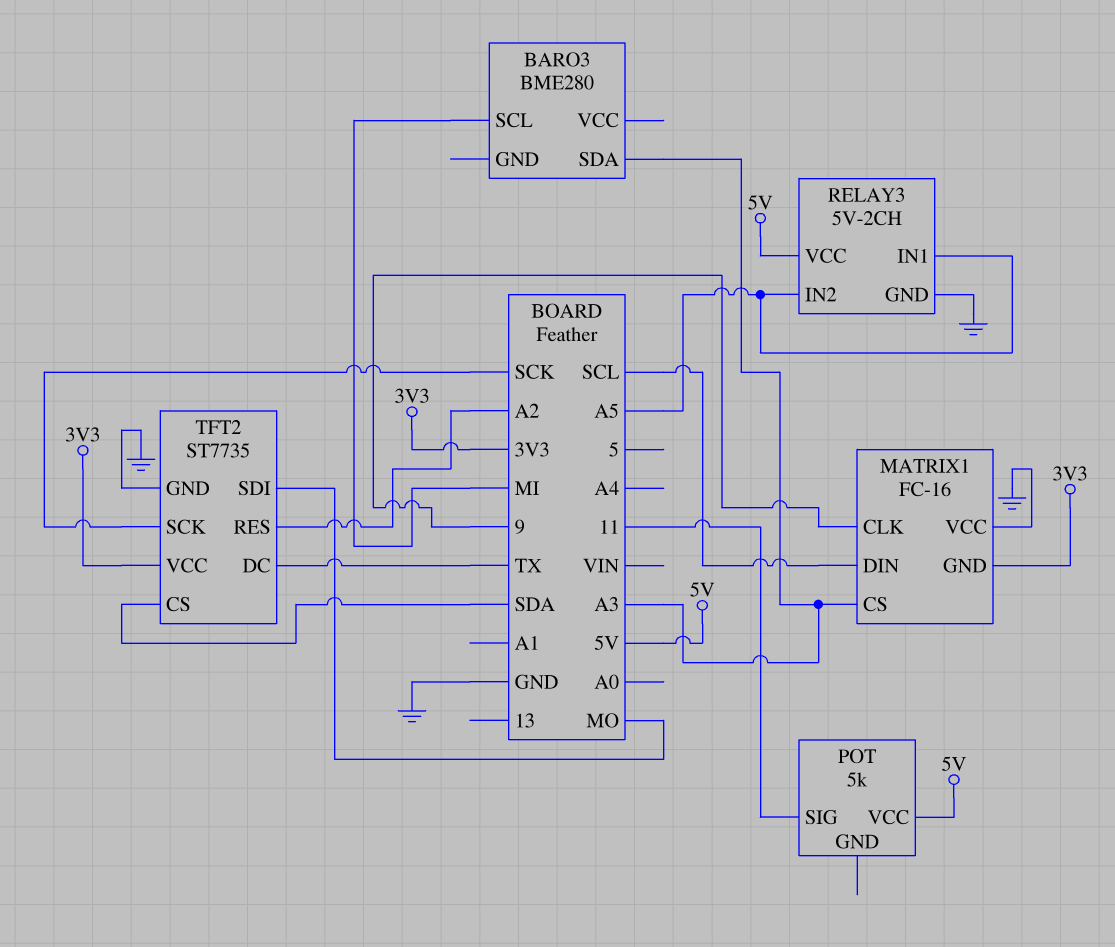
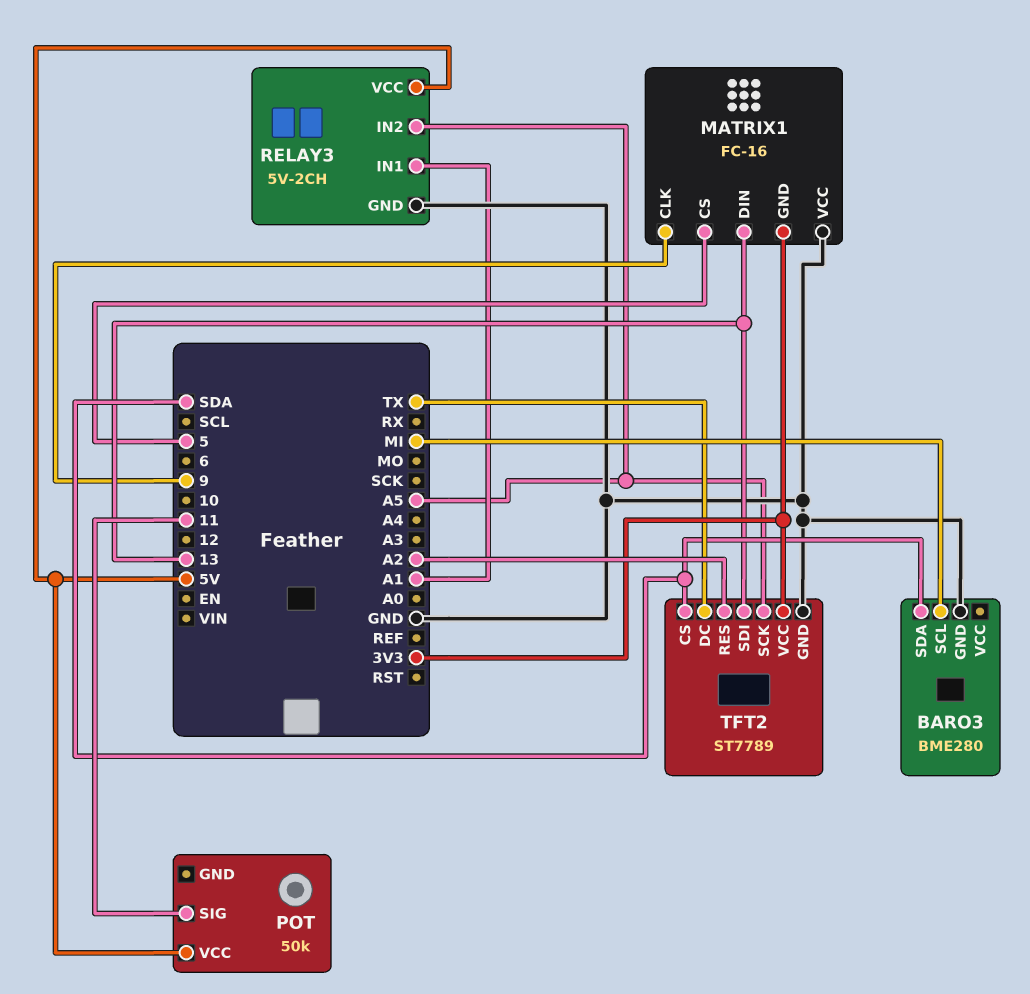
BARO3 pin GND: none -> GND
BARO3 pin SDA: A3 -> SDA
MATRIX1 pin CS: A3 -> 5
MATRIX1 pin DIN: SCL -> 13
POT: 5k -> 50k
RELAY3 pin IN1: A5 -> A1
TFT2: ST7735 -> ST7789
TFT2 pin SCK: SCK -> A5
TFT2 pin SDI: MO -> 13

